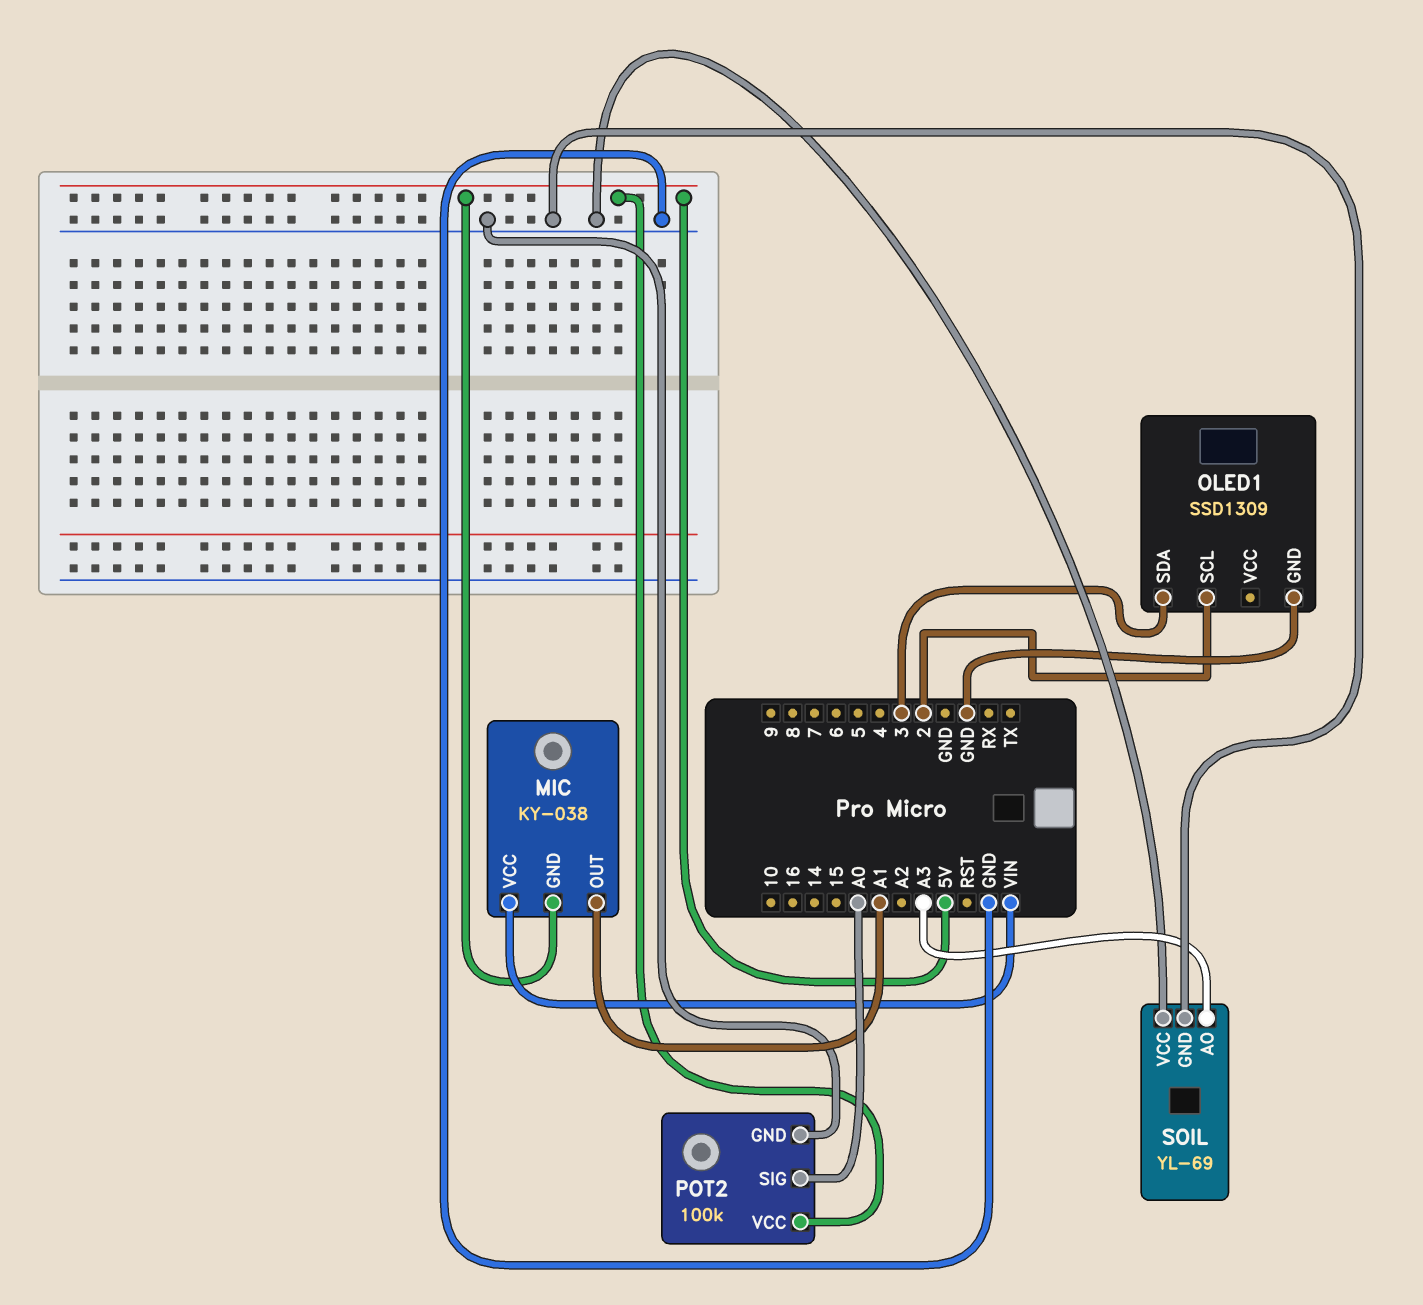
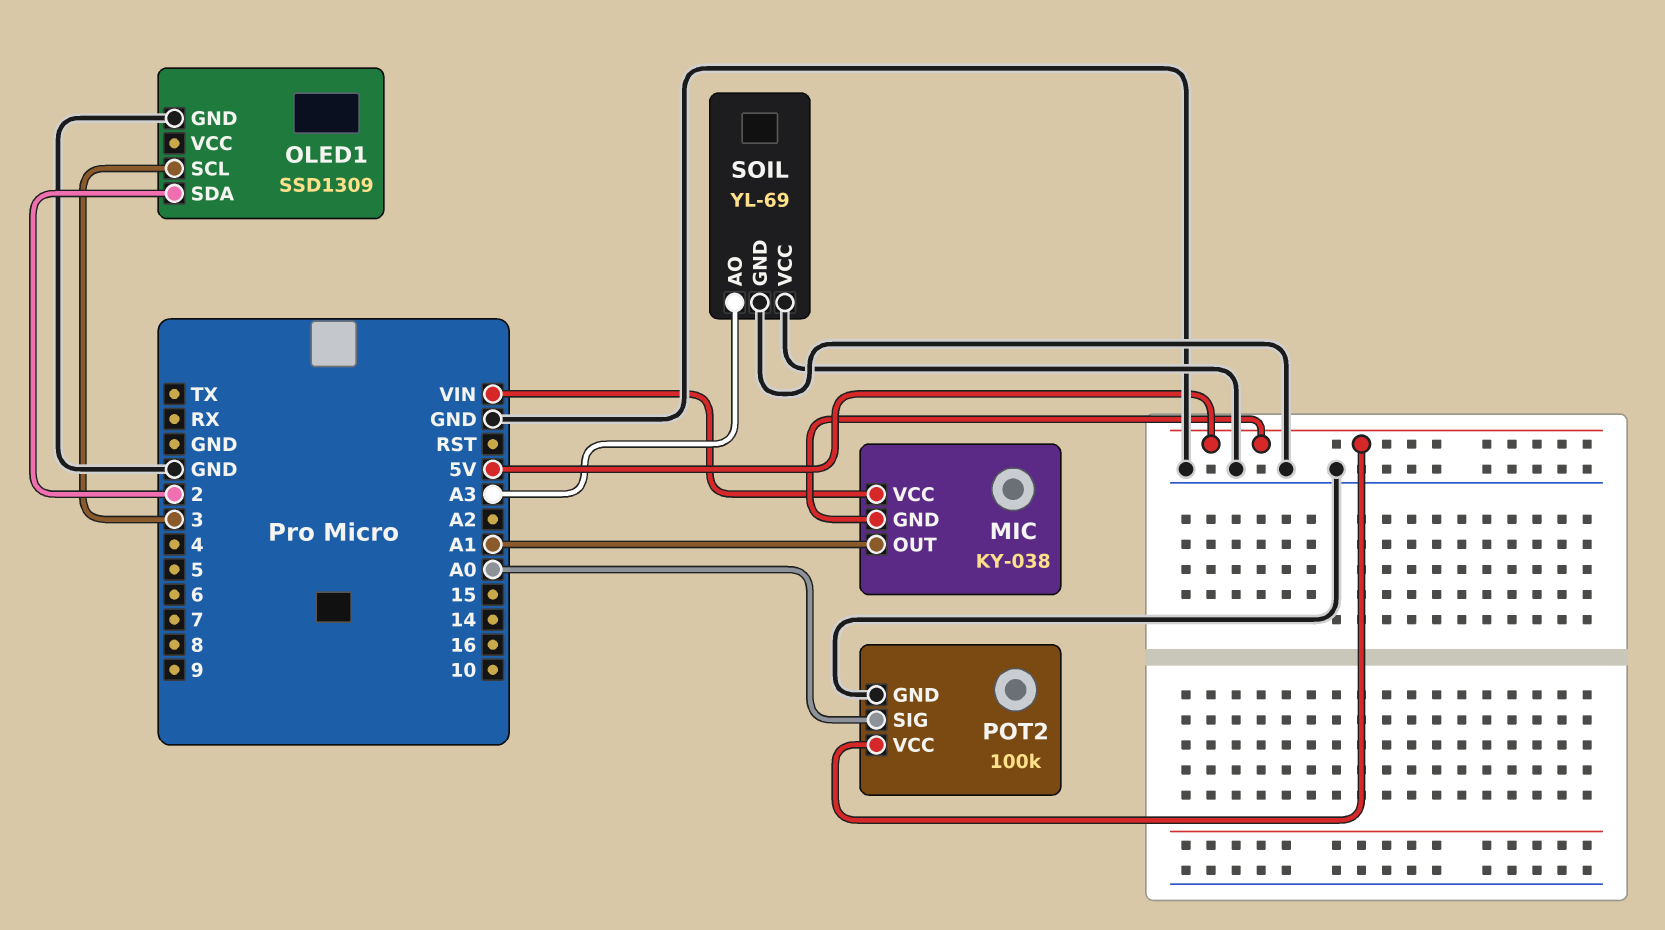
OLED1 pin SCL: 2 -> 3
OLED1 pin SDA: 3 -> 2

